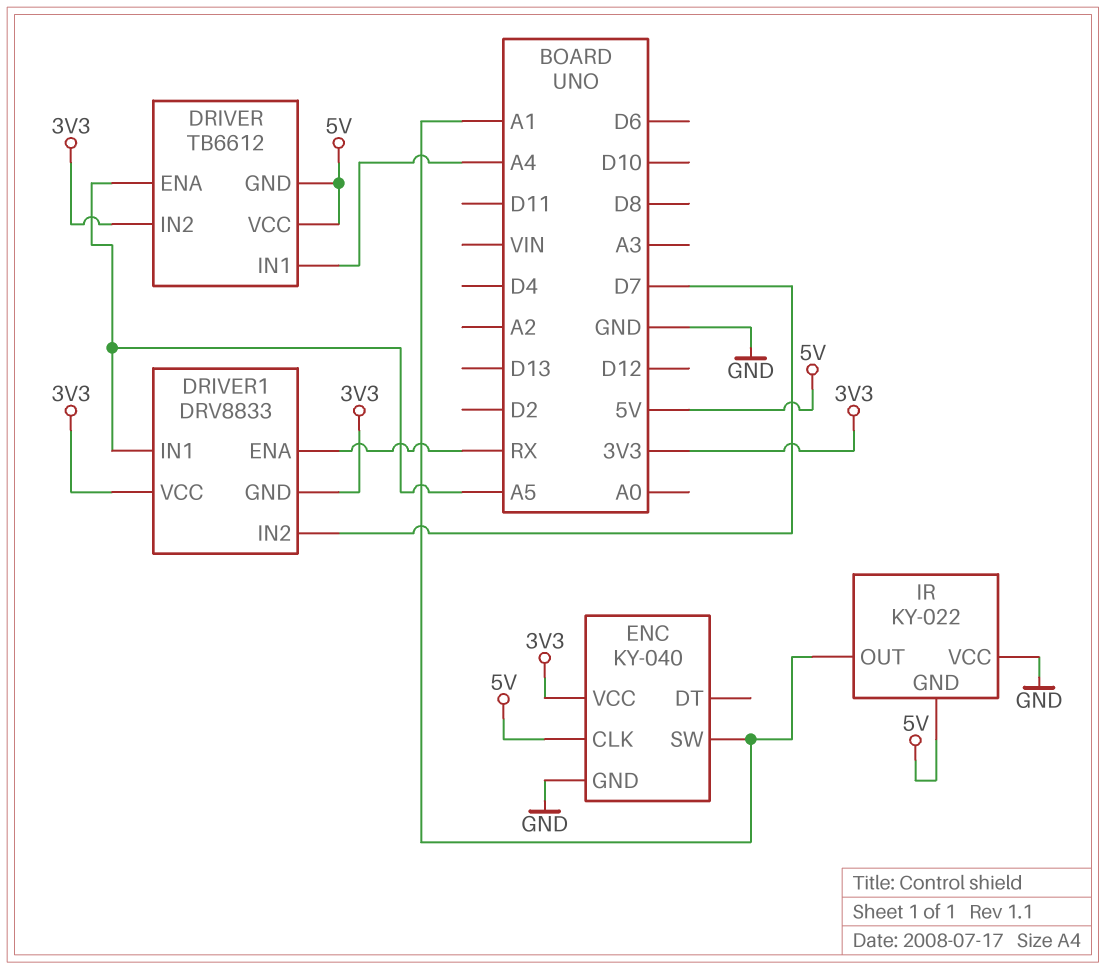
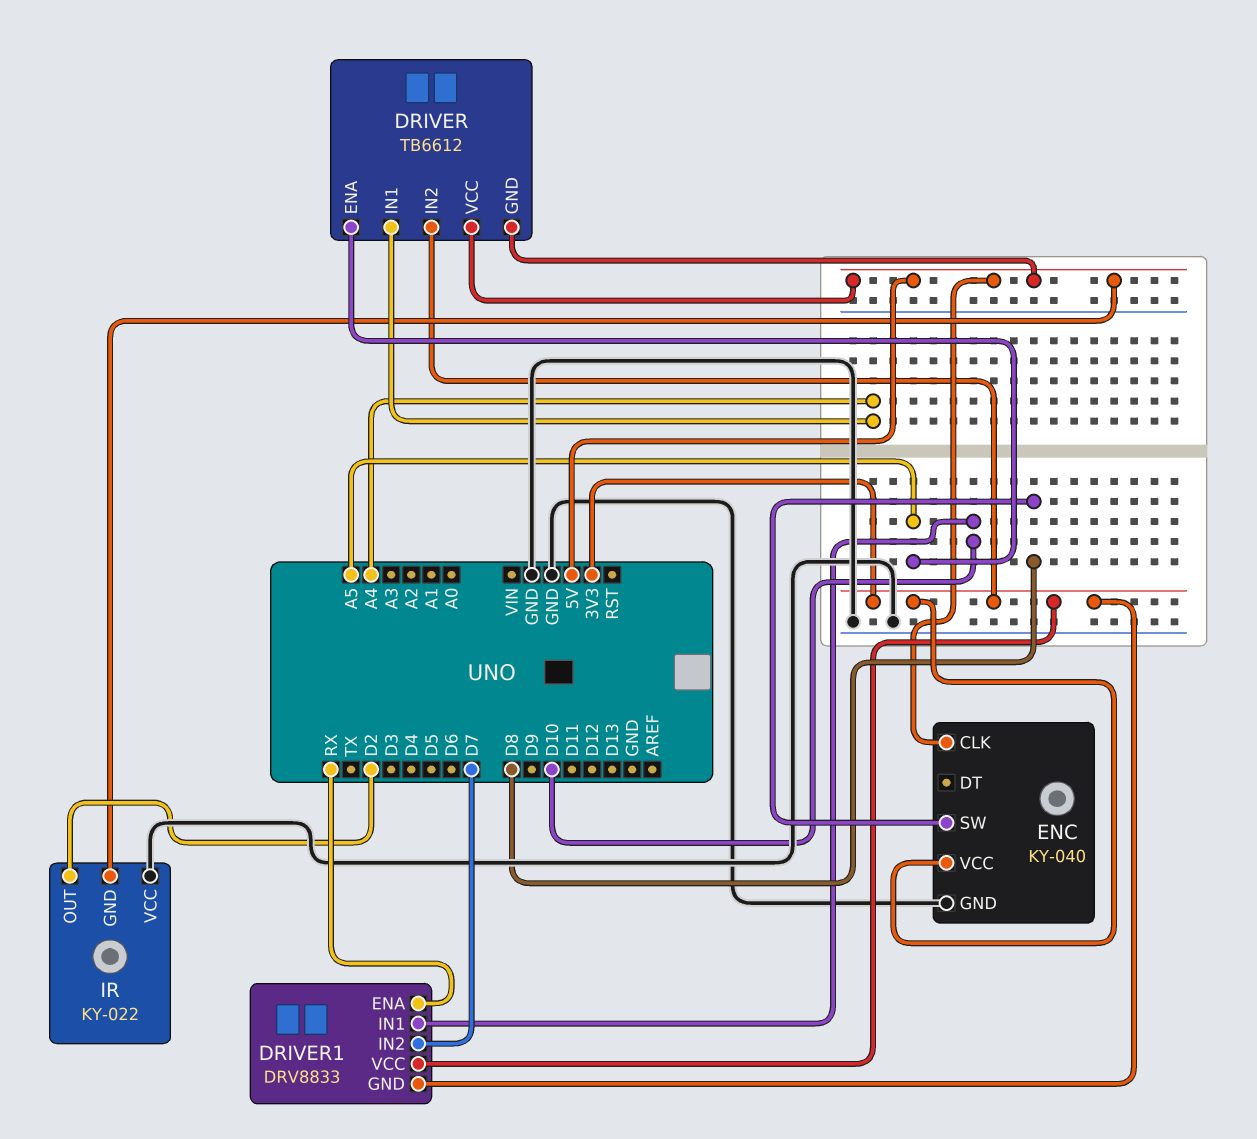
DRIVER1 pin IN1: A5 -> D10
ENC pin SW: A1 -> D8
IR pin OUT: A1 -> D2

